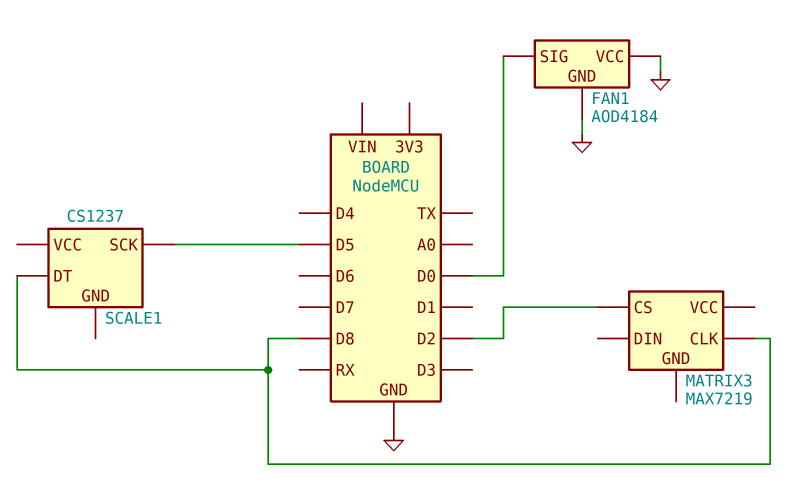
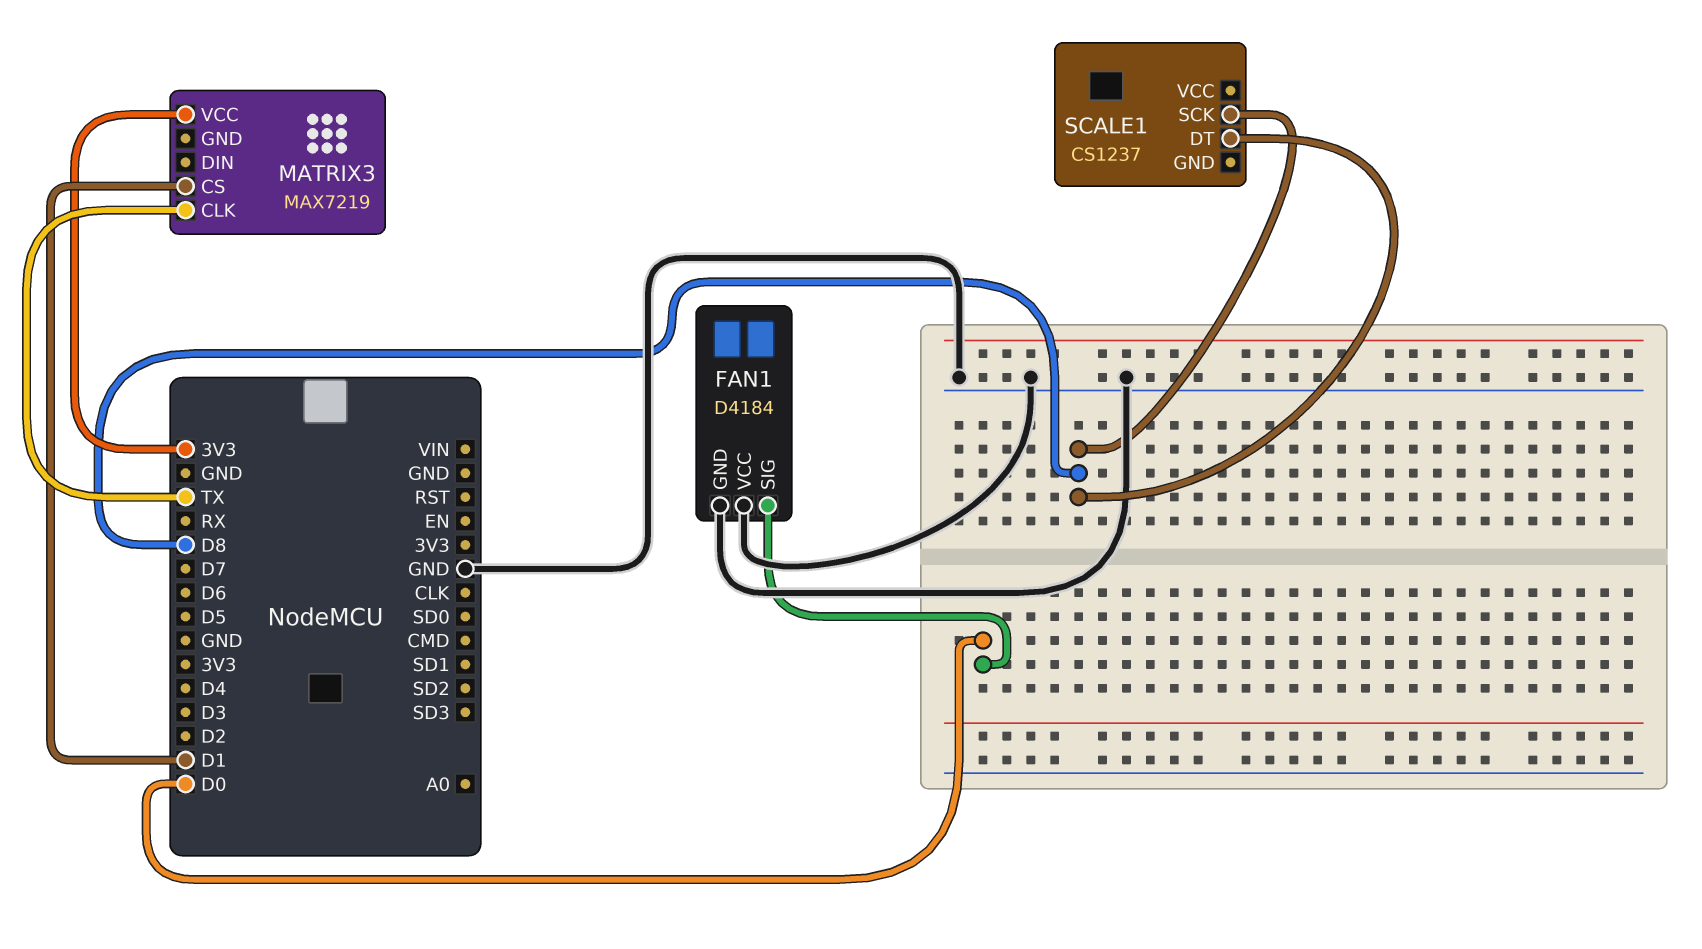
FAN1: AOD4184 -> D4184
MATRIX3 pin CLK: D8 -> TX
MATRIX3 pin CS: D2 -> D1
MATRIX3 pin VCC: none -> 3V3
SCALE1 pin SCK: D5 -> D8

